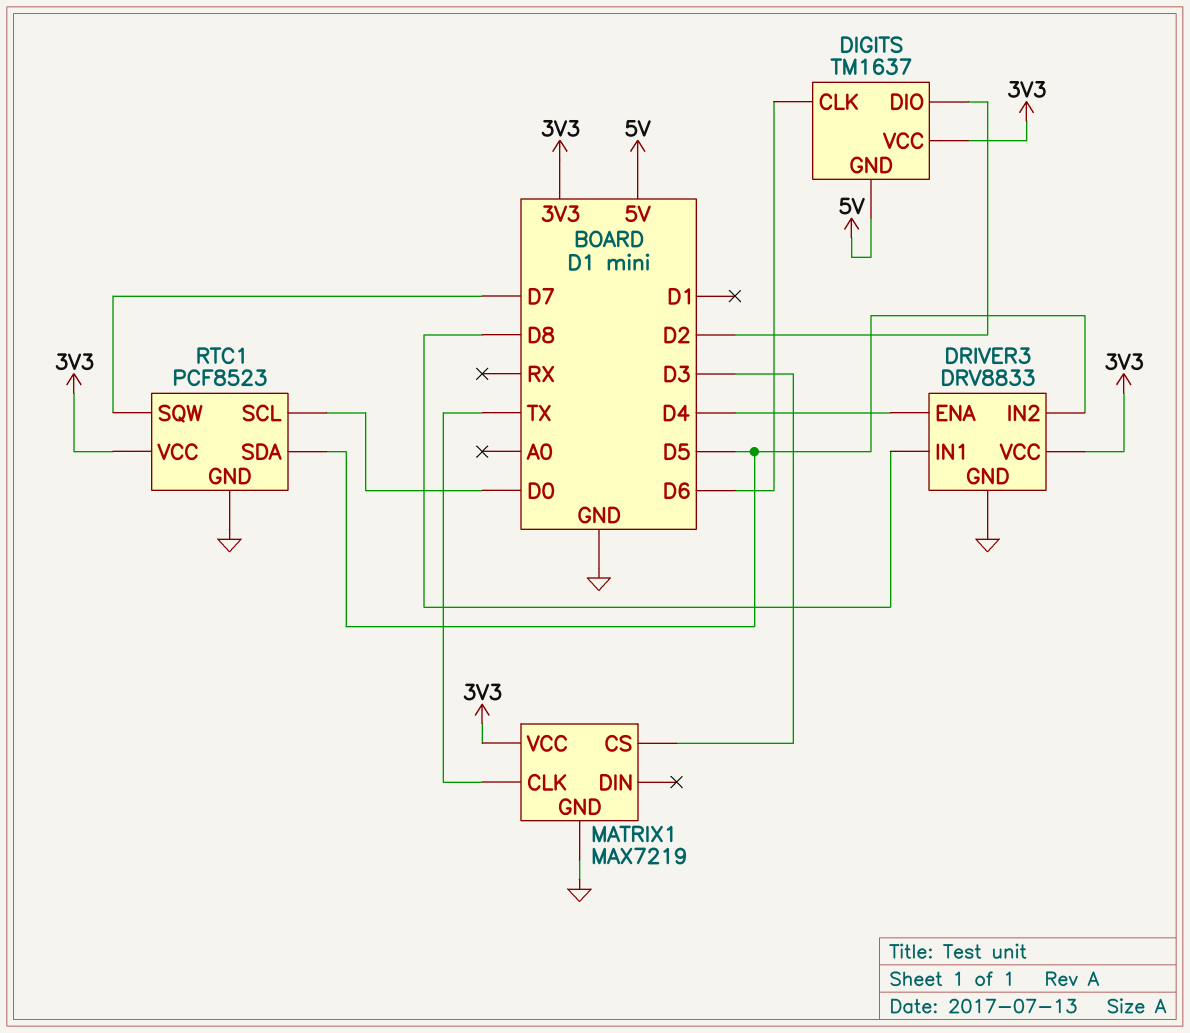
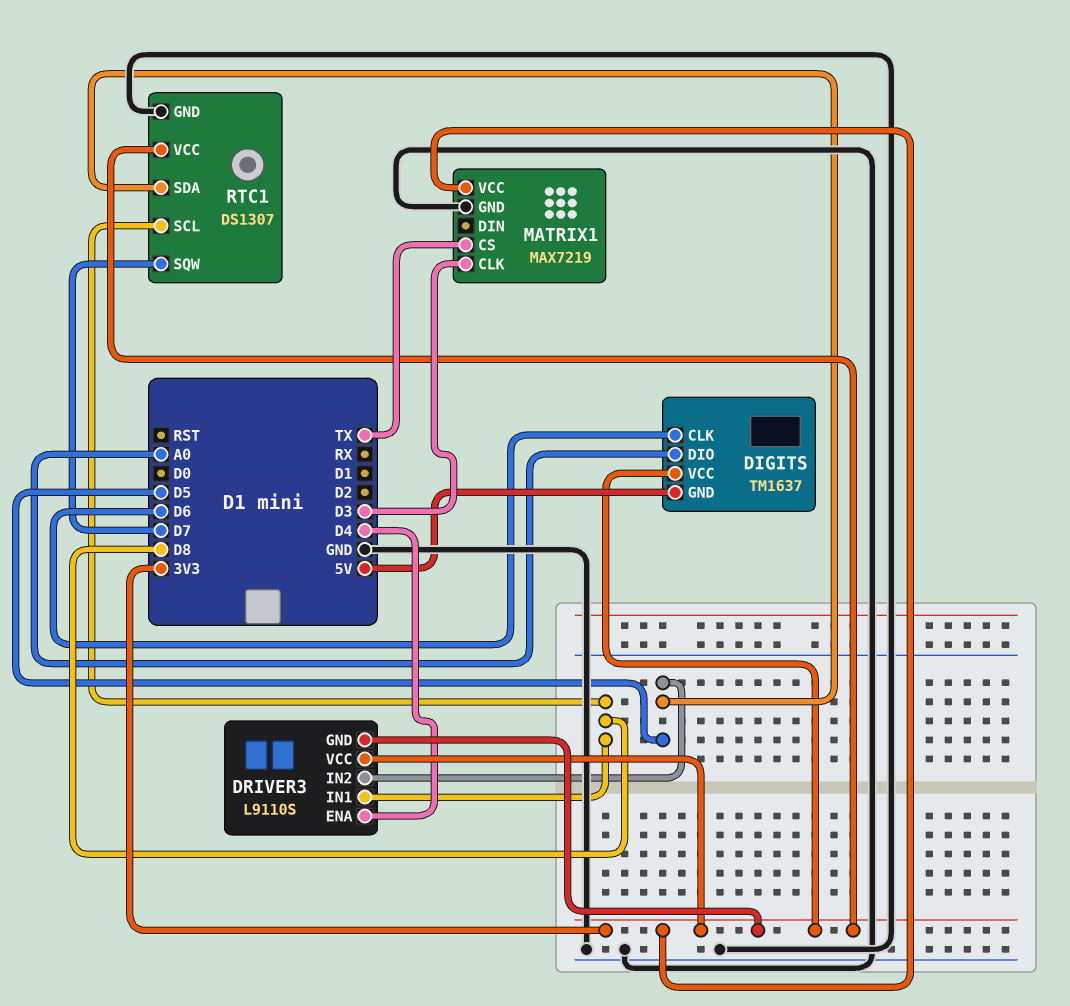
DIGITS pin DIO: D2 -> A0
DRIVER3: DRV8833 -> L9110S
DRIVER3 pin GND: GND -> 3V3
MATRIX1 pin CLK: TX -> D3
MATRIX1 pin CS: D3 -> TX
RTC1: PCF8523 -> DS1307
RTC1 pin SCL: D0 -> D8

